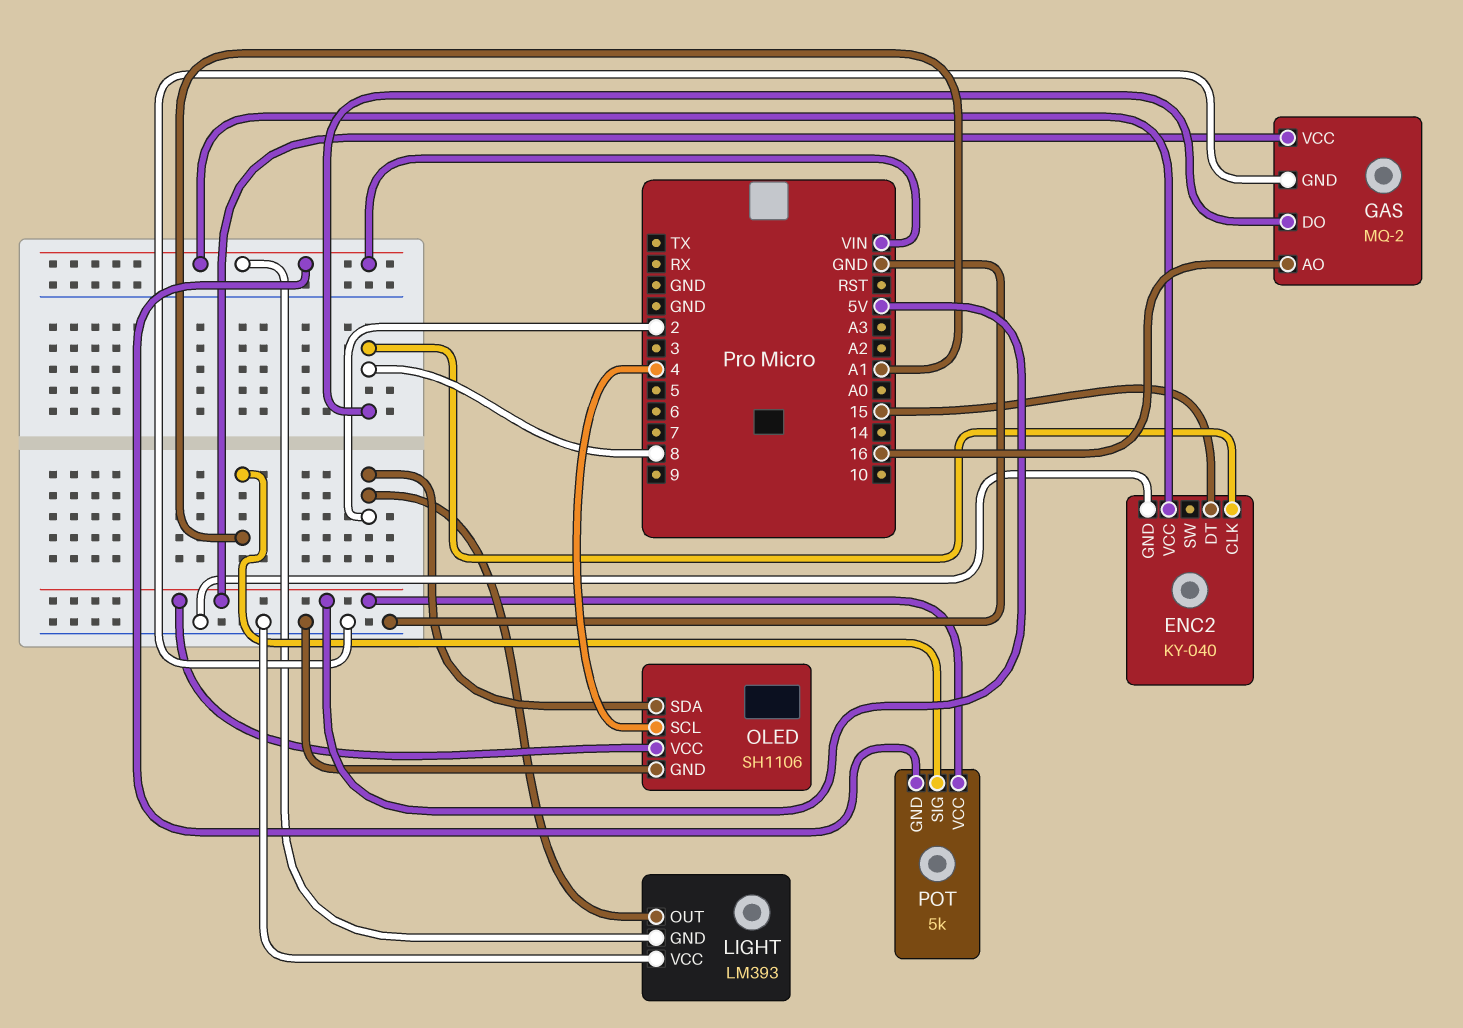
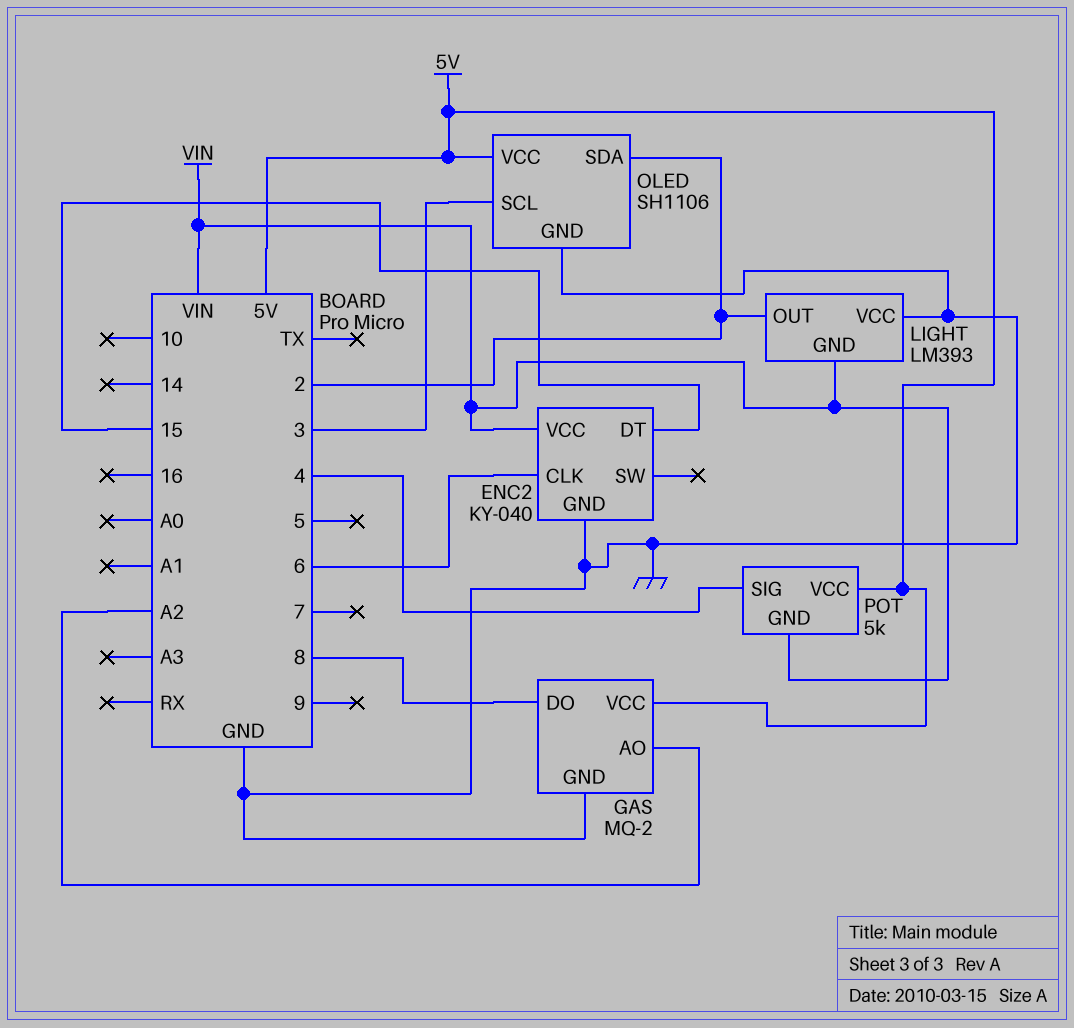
ENC2 pin CLK: 8 -> 6
GAS pin AO: 16 -> A2
OLED pin SCL: 4 -> 3
POT pin SIG: A1 -> 4

